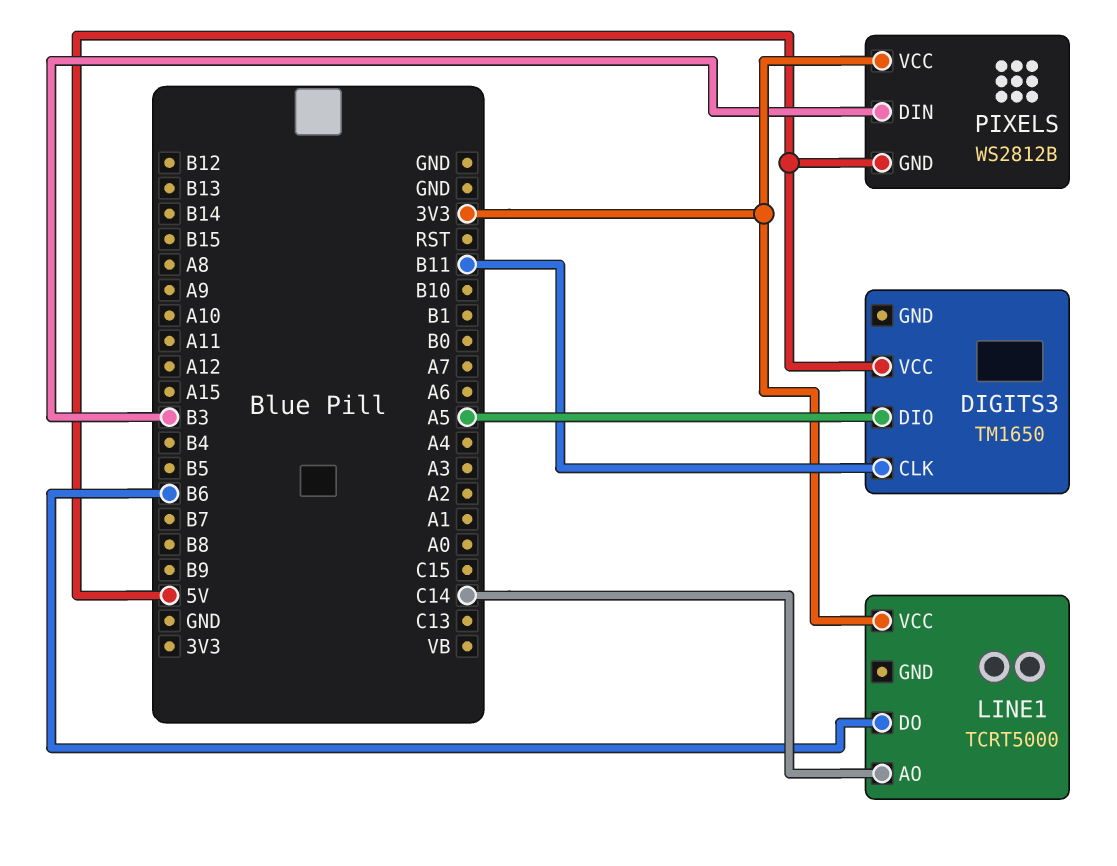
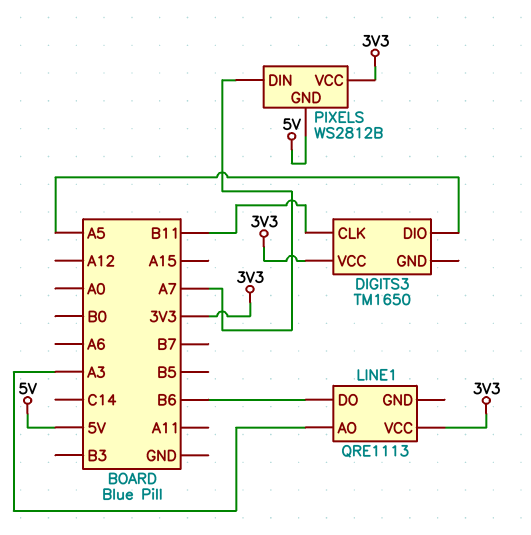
DIGITS3 pin VCC: 5V -> 3V3
LINE1: TCRT5000 -> QRE1113
LINE1 pin AO: C14 -> A3
PIXELS pin DIN: B3 -> A7

